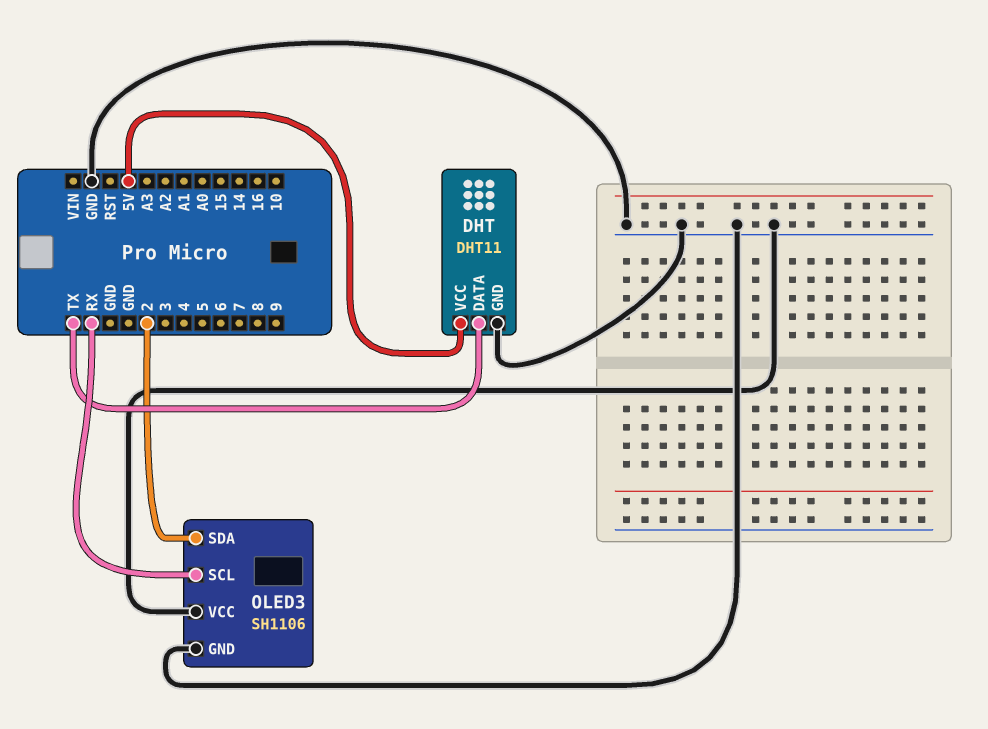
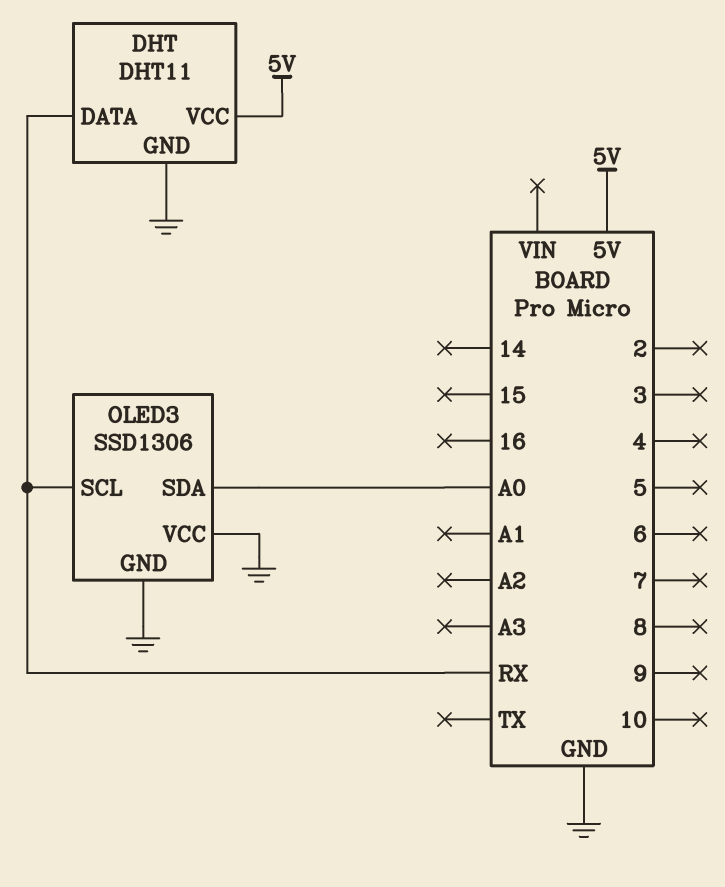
DHT pin DATA: TX -> RX
OLED3: SH1106 -> SSD1306
OLED3 pin SDA: 2 -> A0

